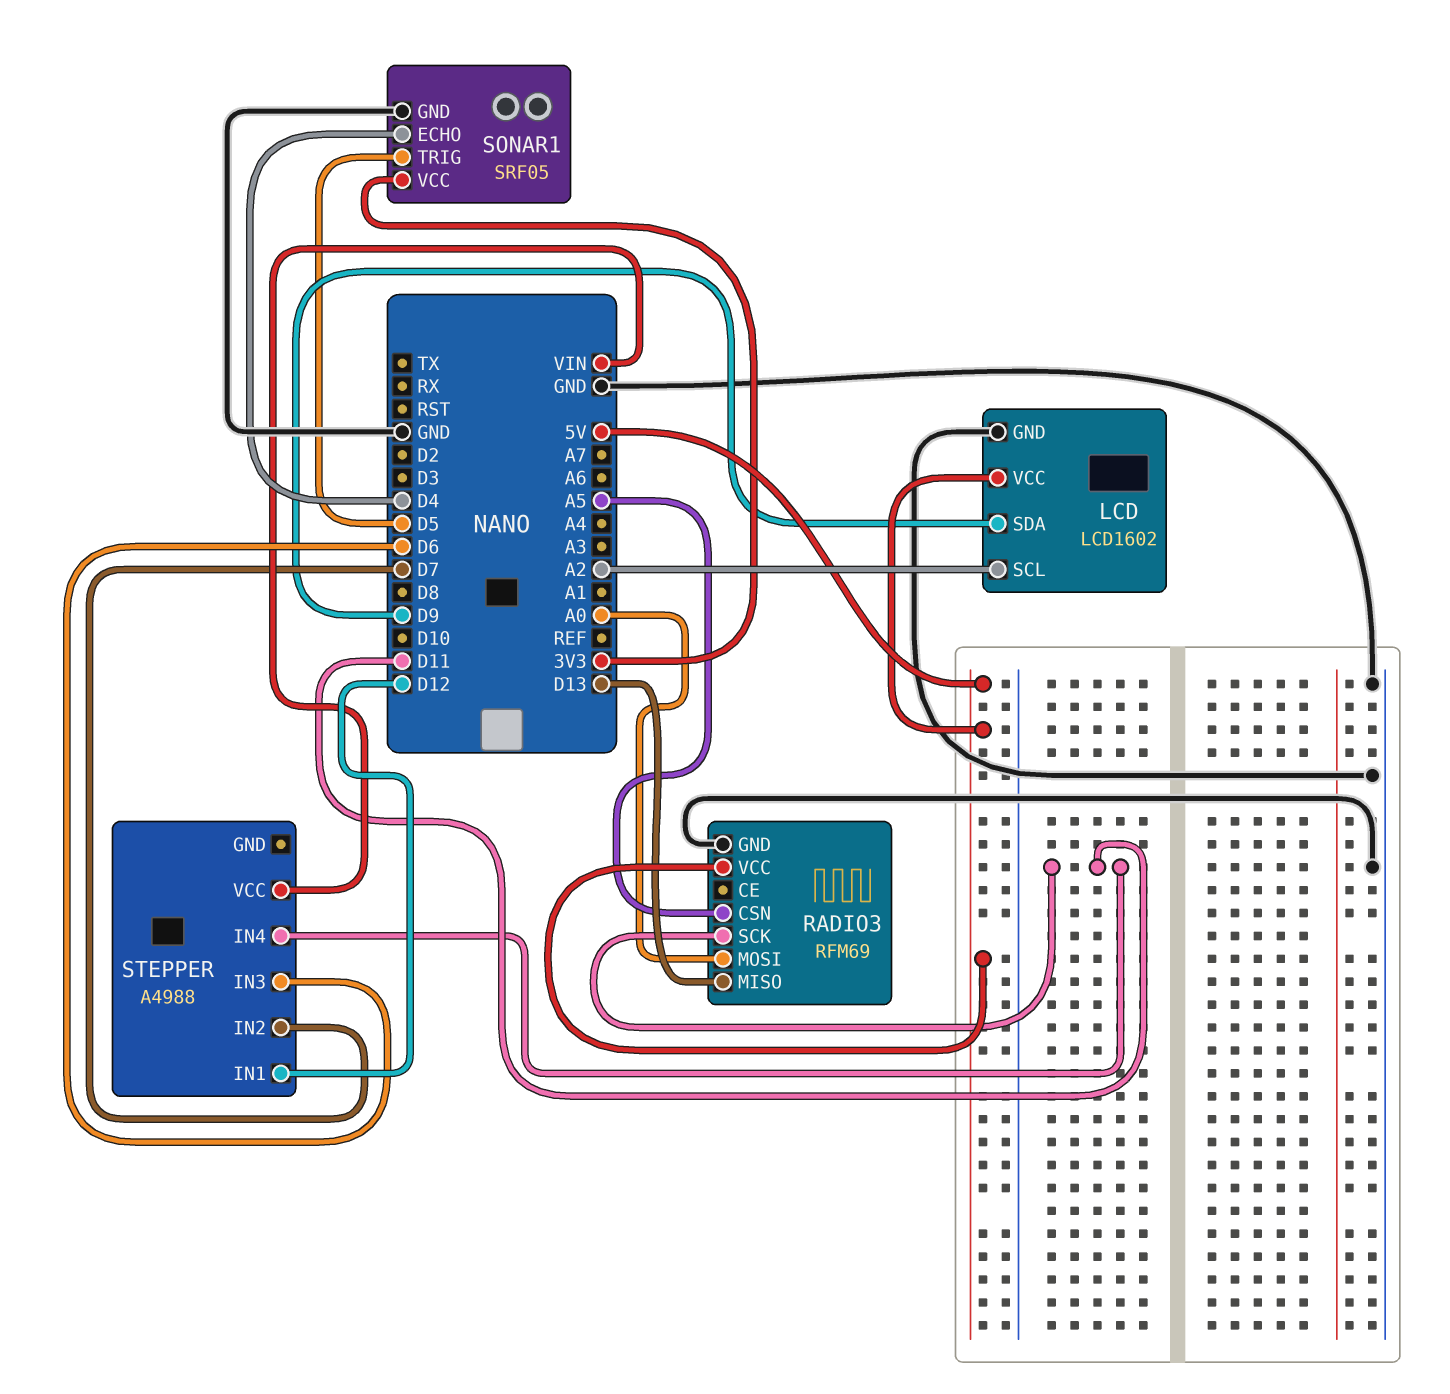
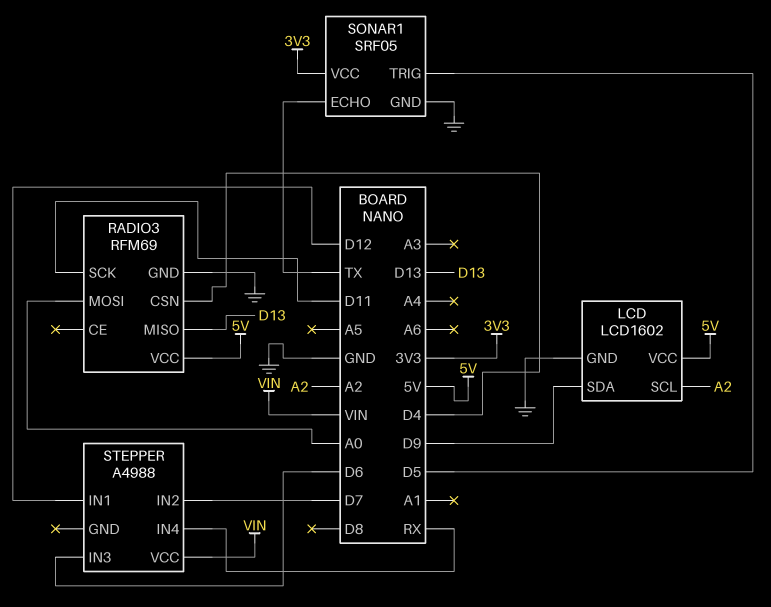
RADIO3 pin CSN: A5 -> D4
SONAR1 pin ECHO: D4 -> TX
STEPPER pin IN4: D11 -> RX

